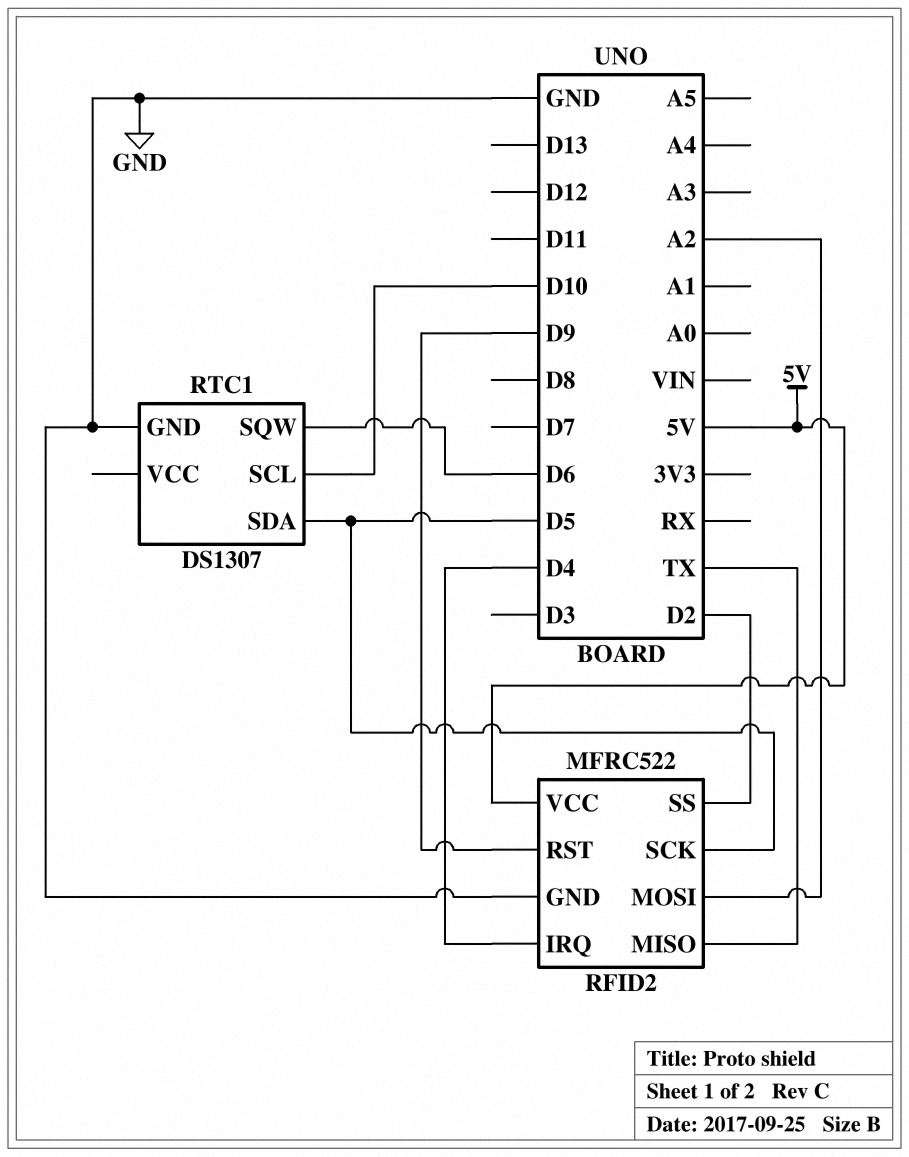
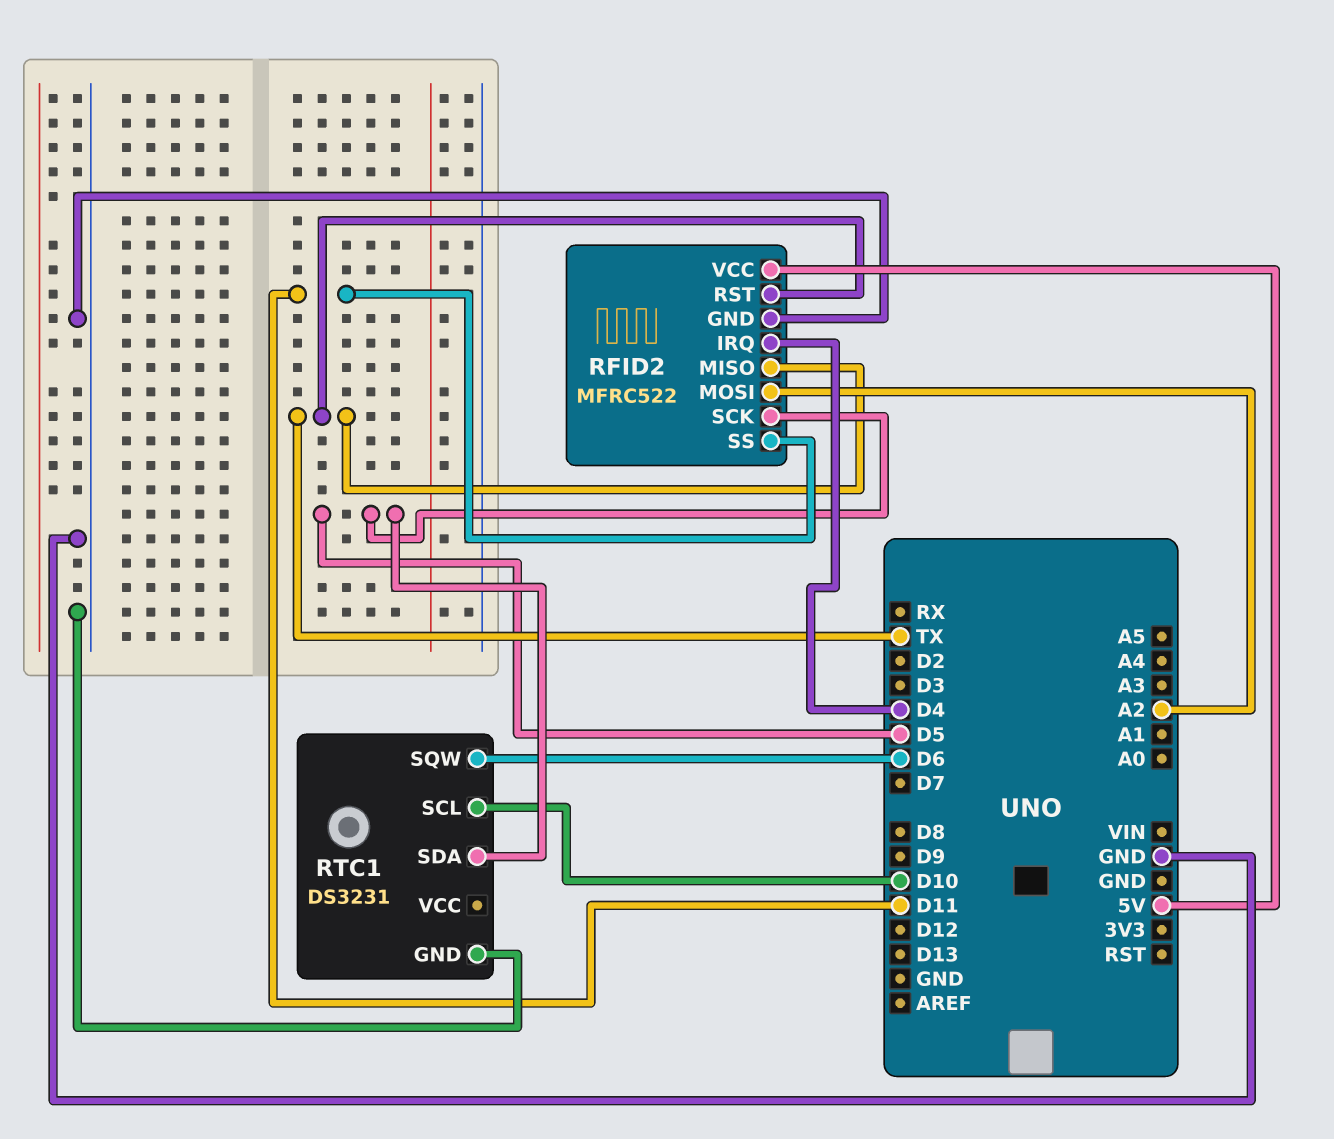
RFID2 pin RST: D9 -> TX
RFID2 pin SS: D2 -> D11
RTC1: DS1307 -> DS3231

